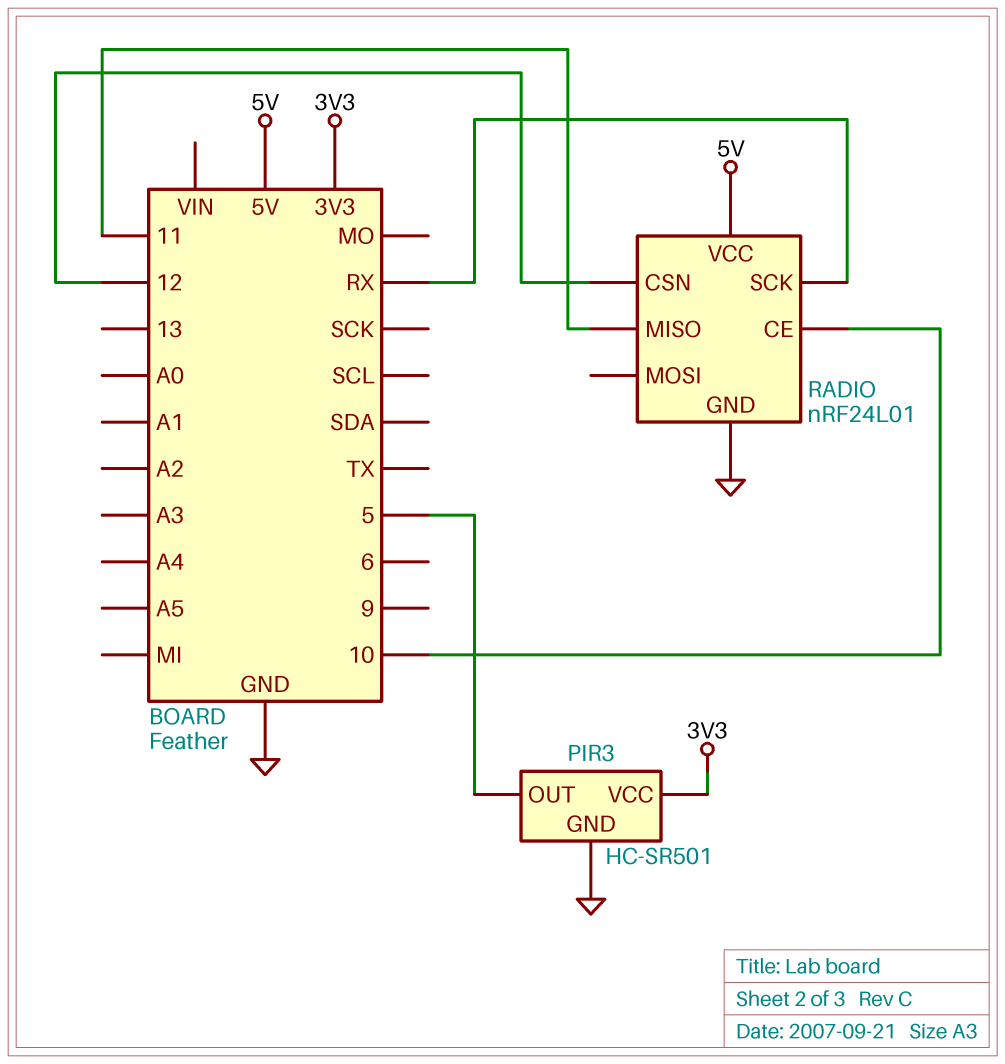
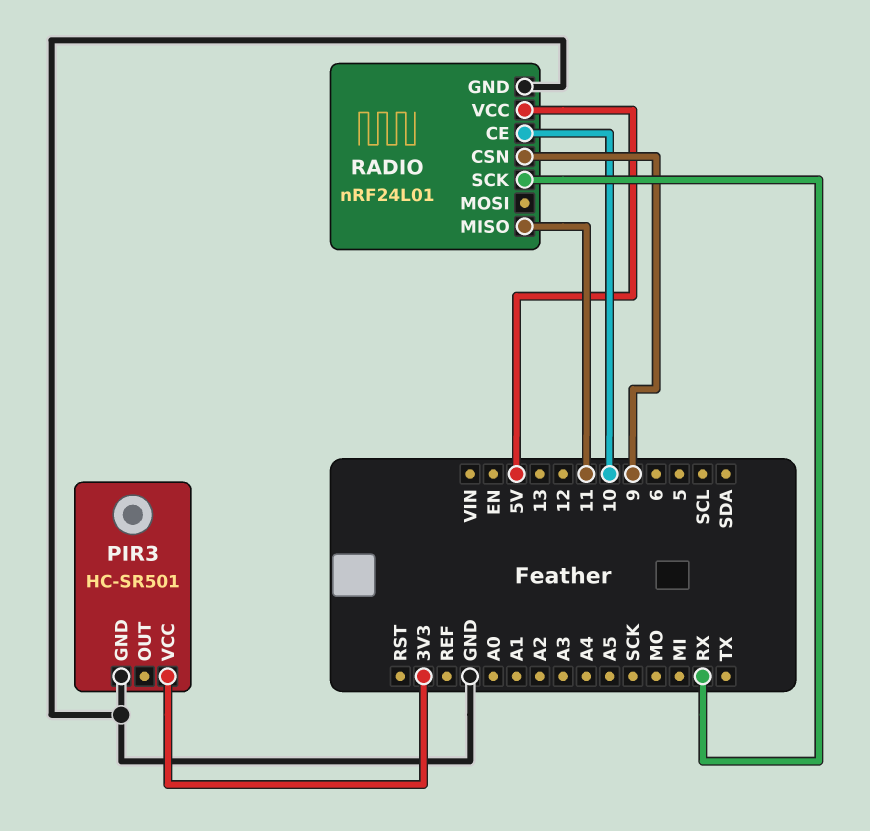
PIR3 pin OUT: 5 -> none
RADIO pin CSN: 12 -> 9

